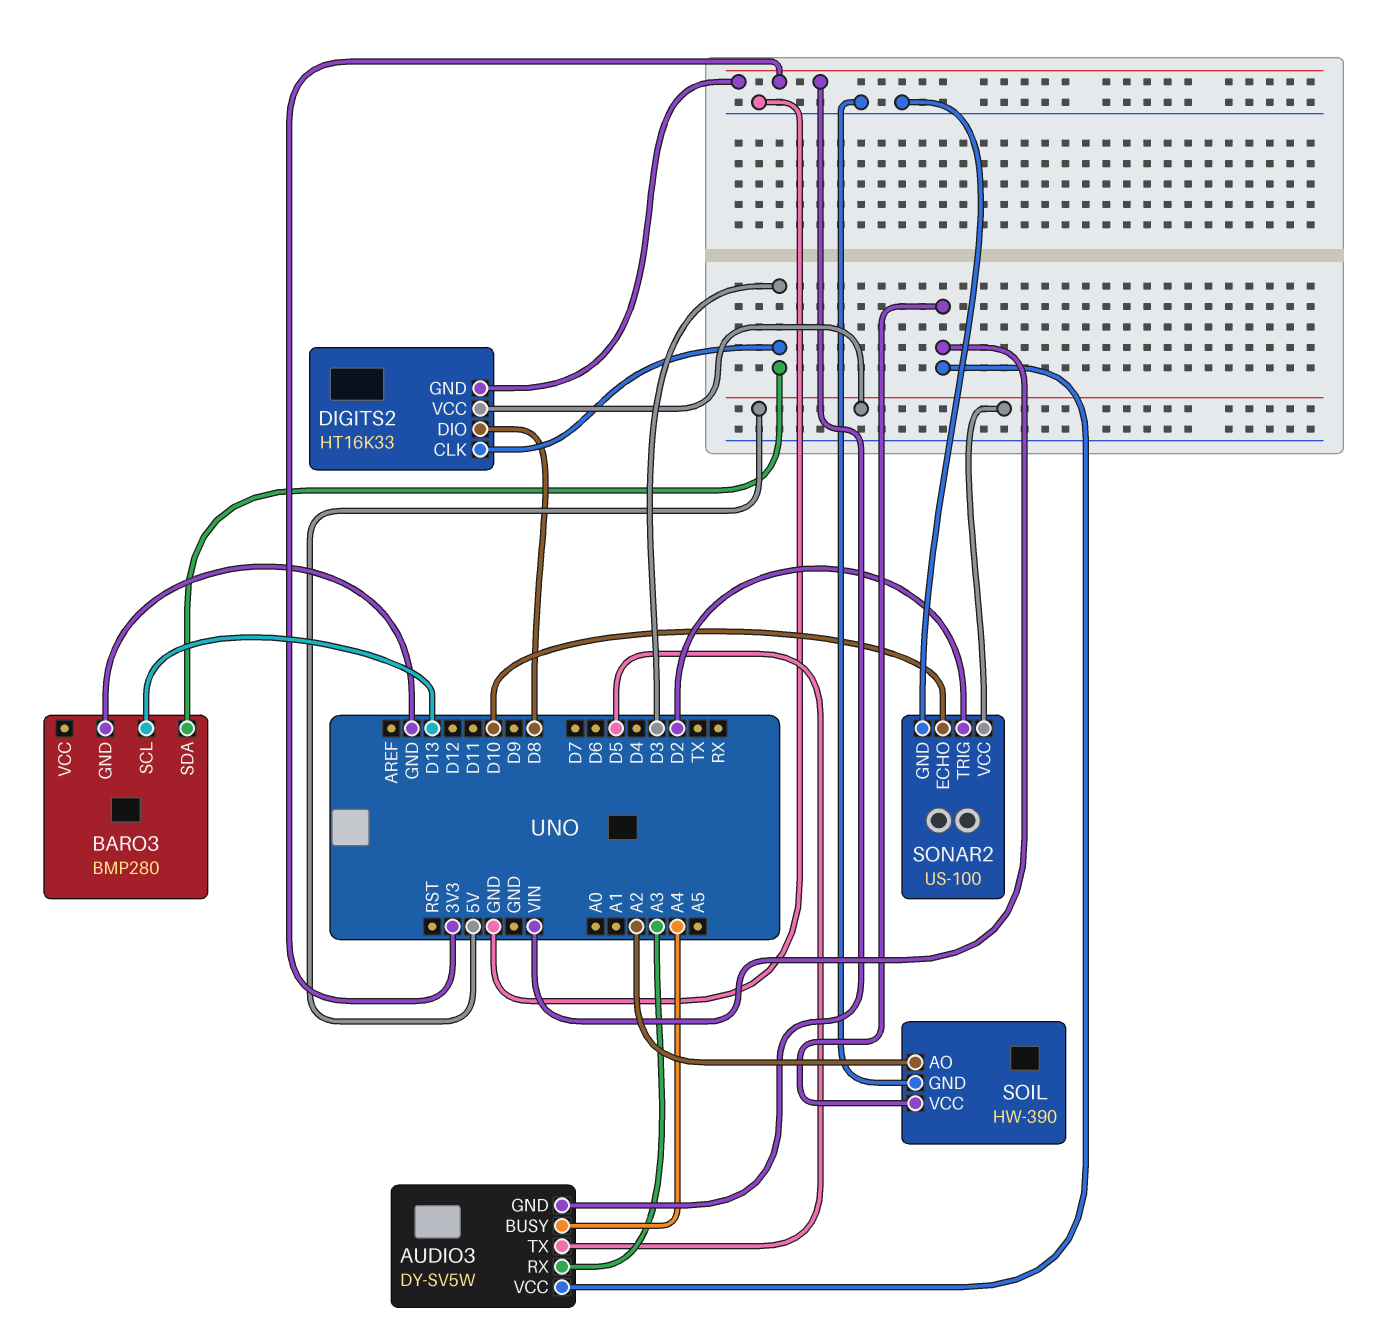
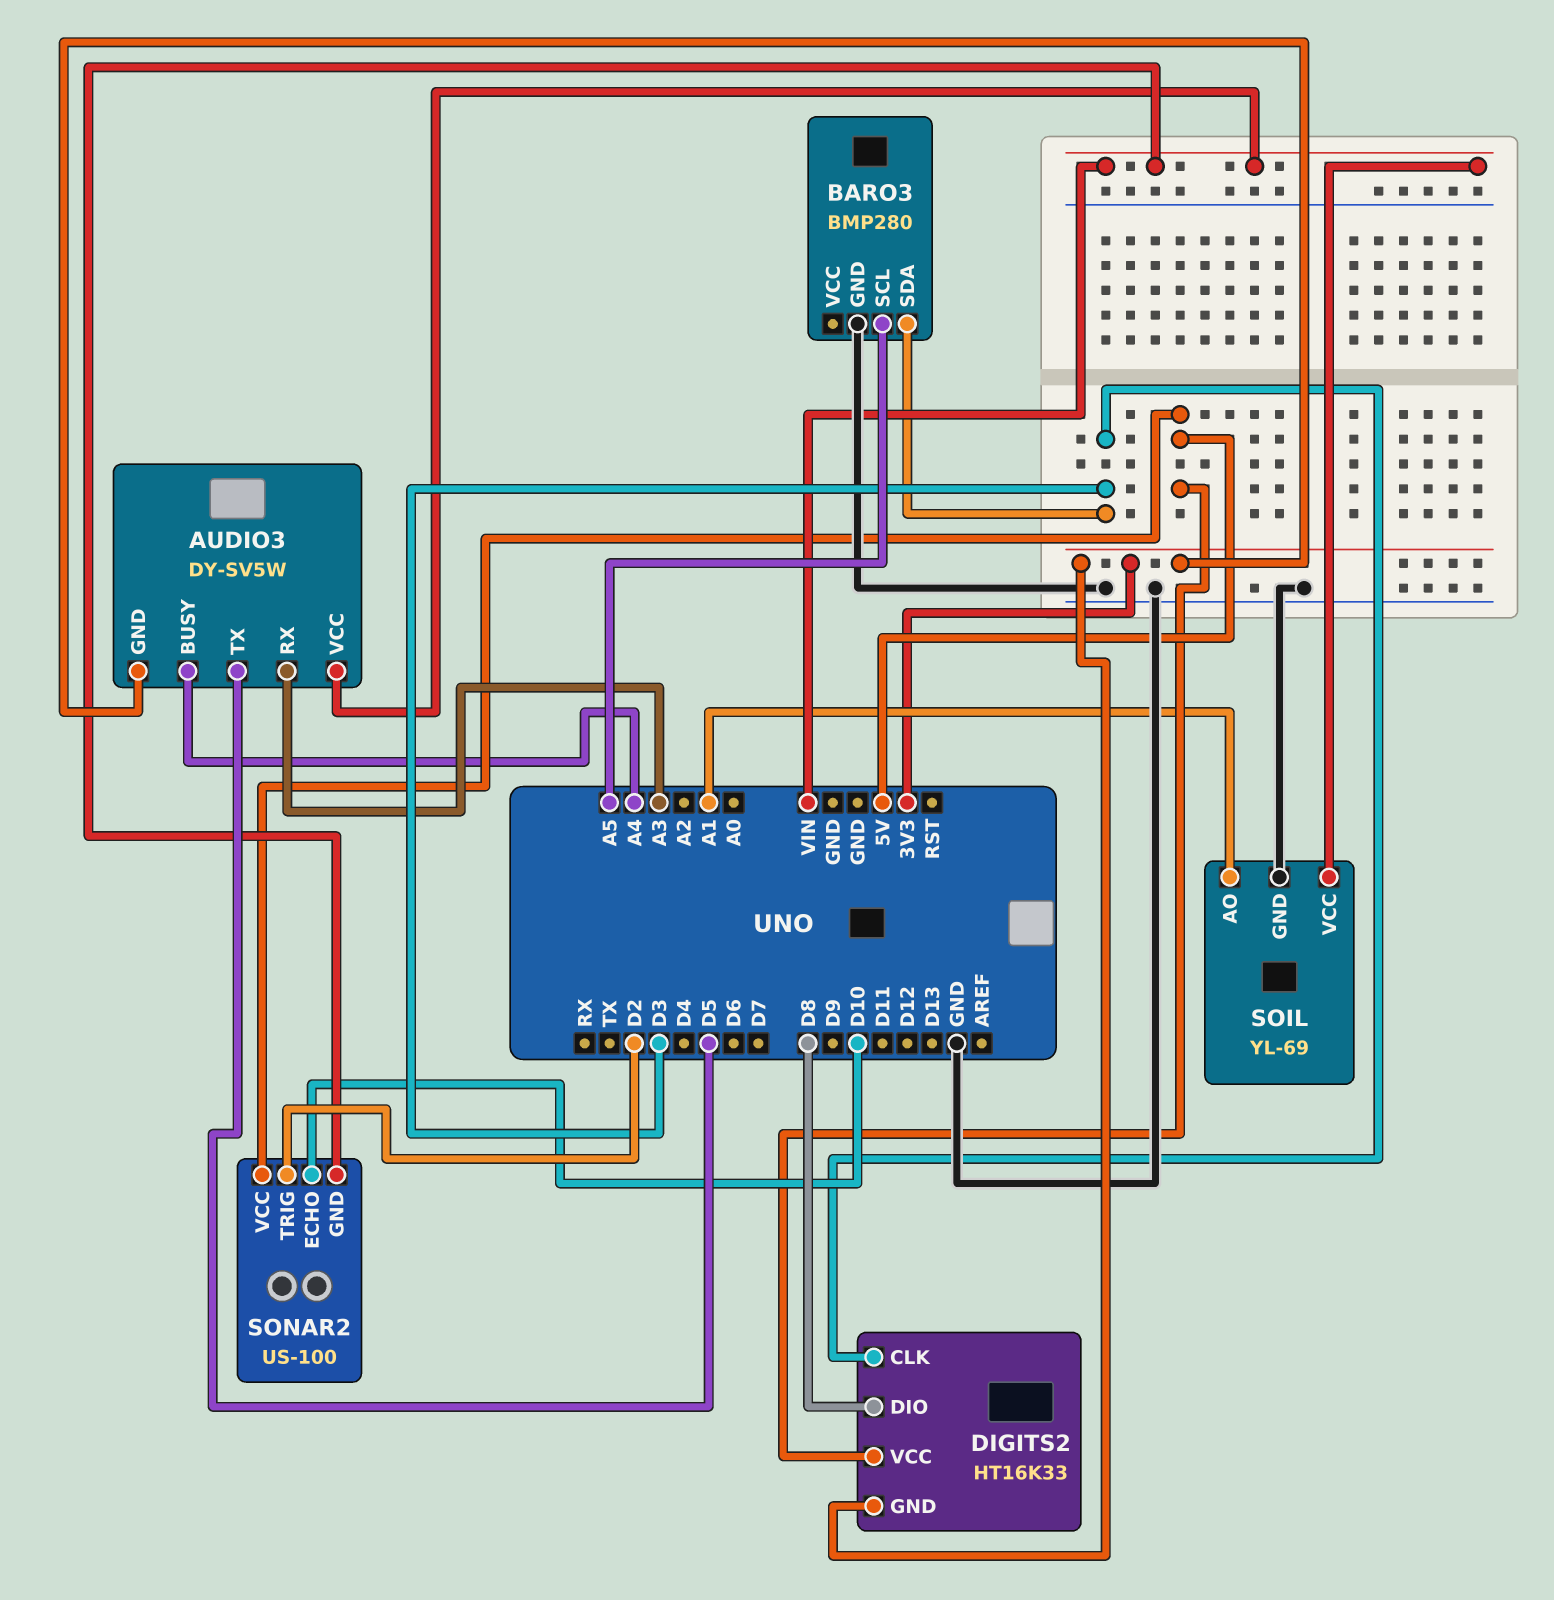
BARO3 pin SCL: D13 -> A5
SOIL: HW-390 -> YL-69
SOIL pin AO: A2 -> A1
SONAR2 pin GND: GND -> VIN

